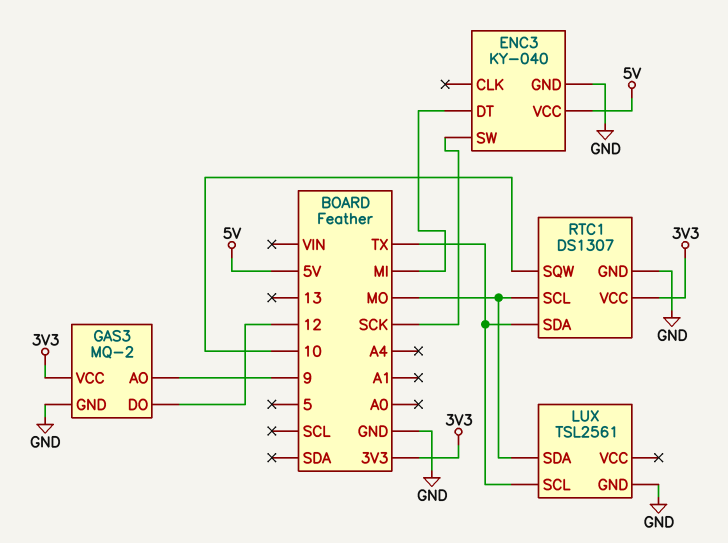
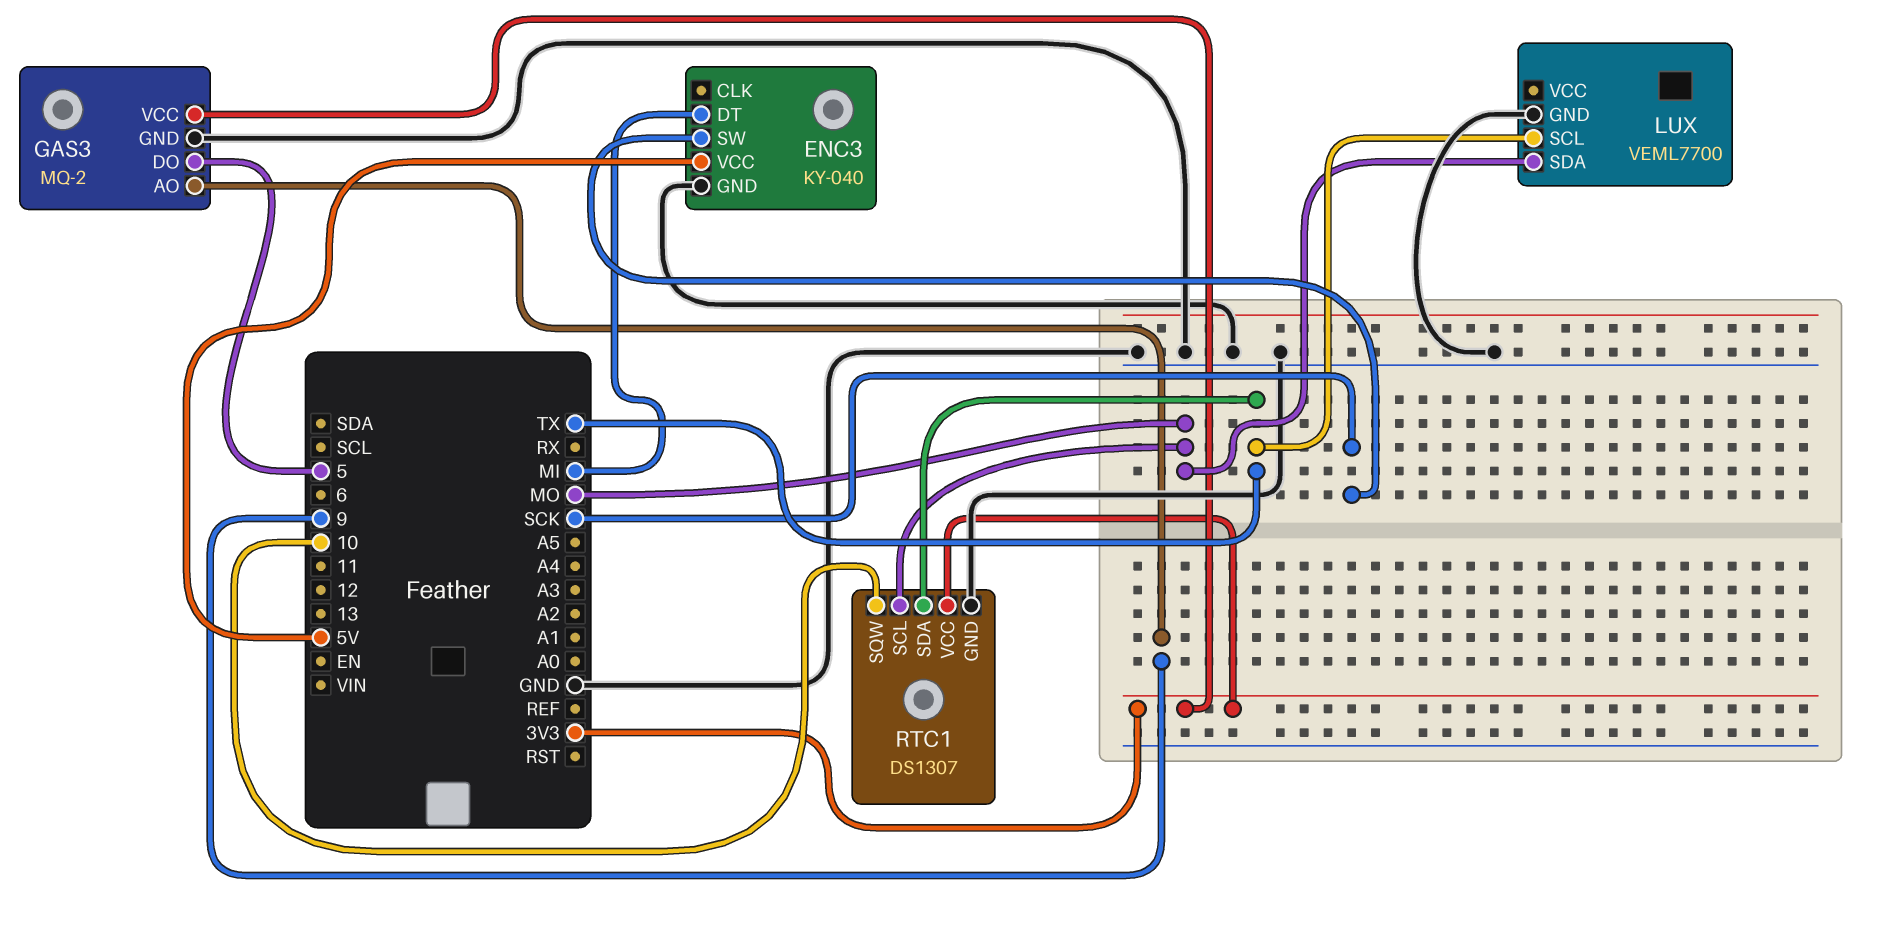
GAS3 pin DO: 12 -> 5
LUX: TSL2561 -> VEML7700

